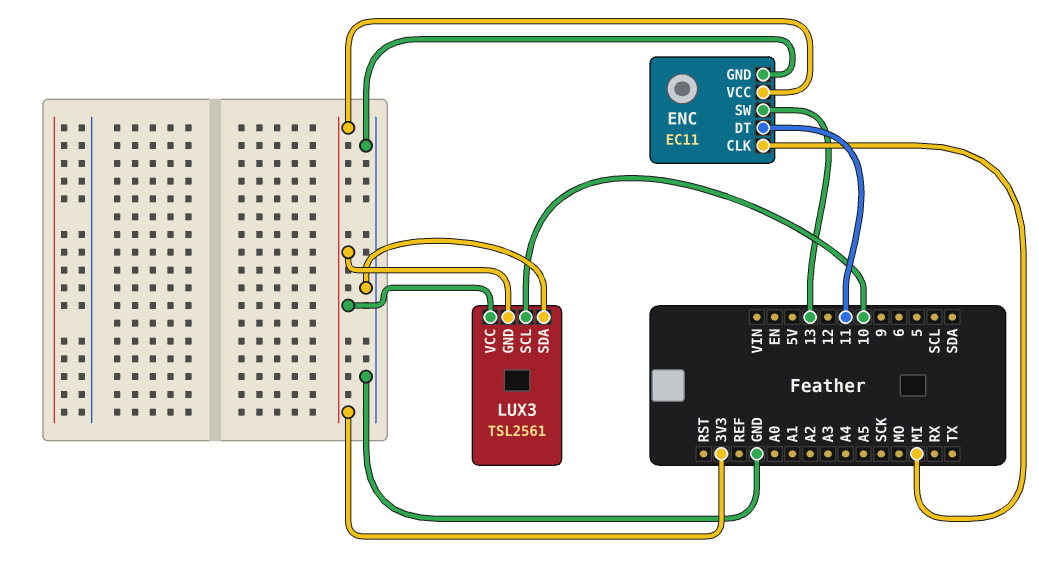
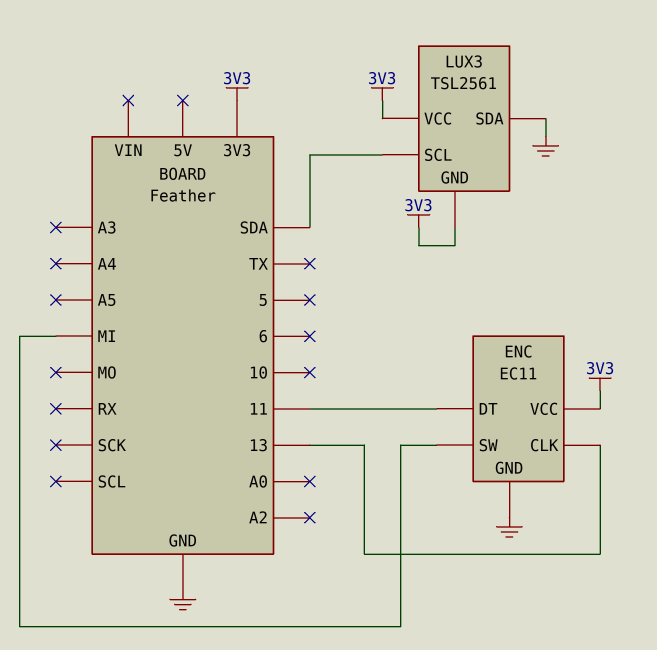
ENC pin CLK: MI -> 13
ENC pin SW: 13 -> MI
LUX3 pin SCL: 10 -> SDA

